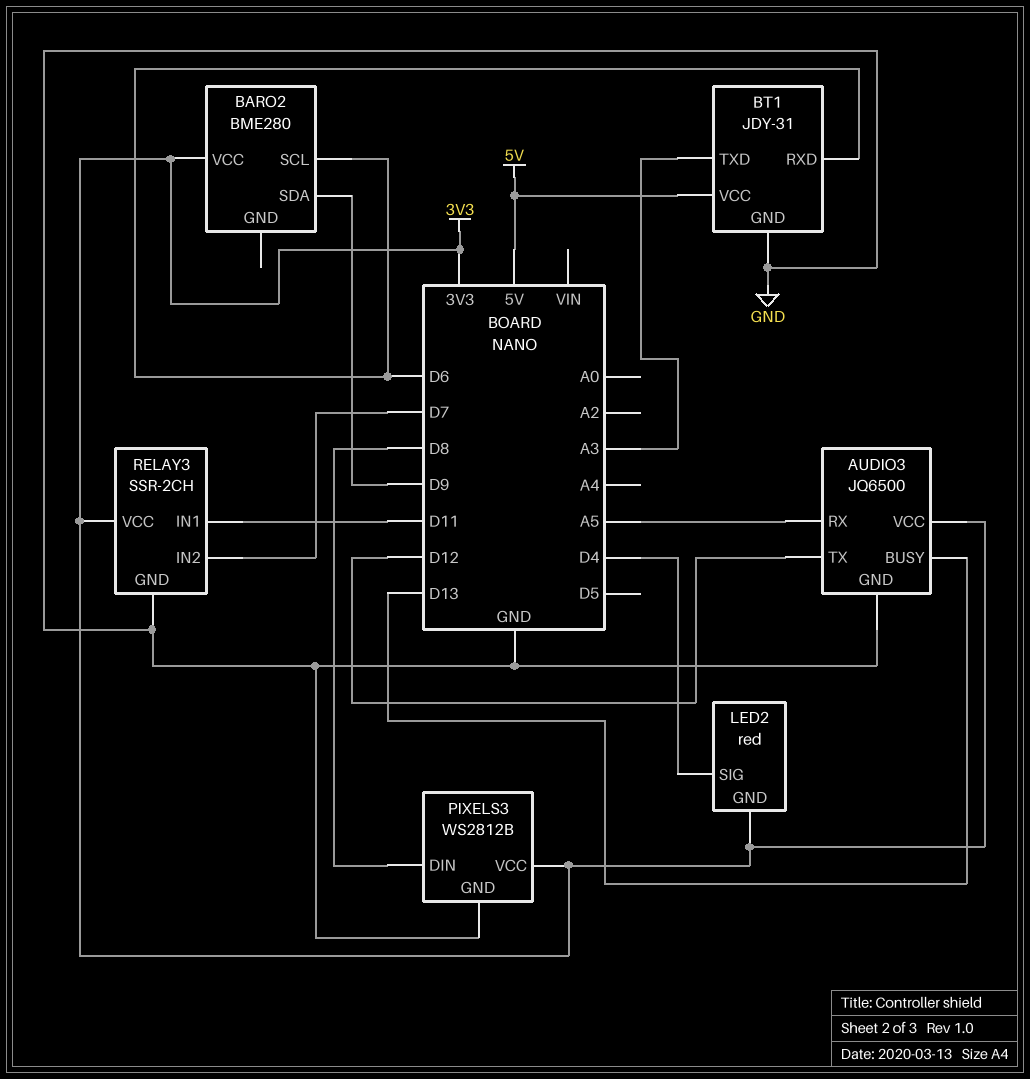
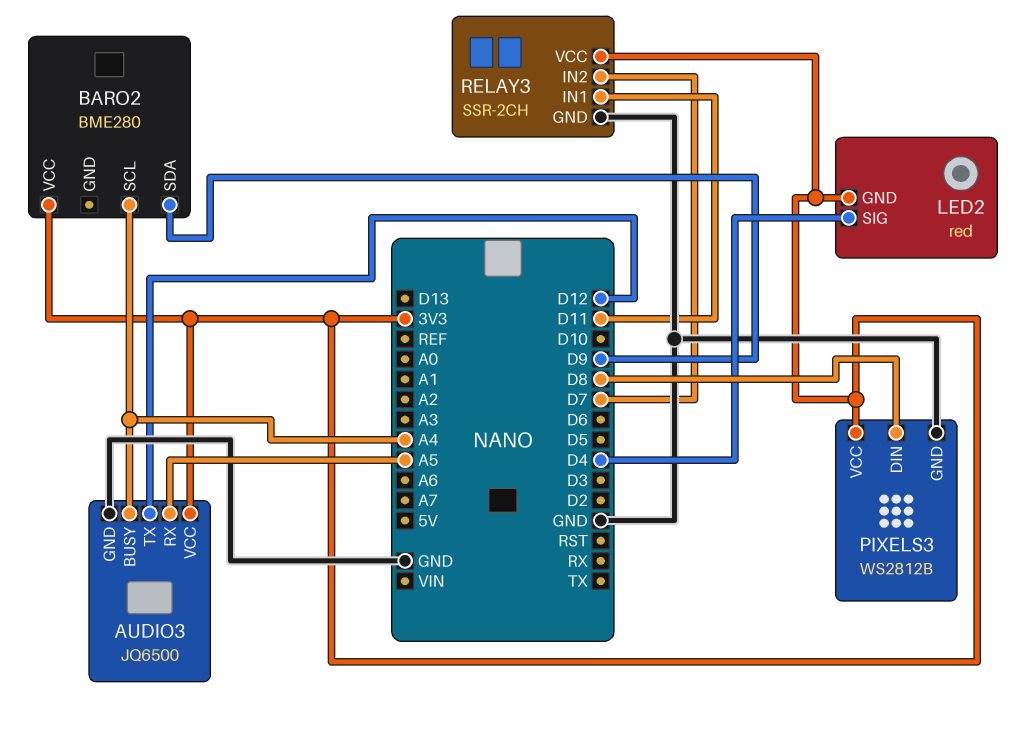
AUDIO3 pin BUSY: D13 -> A4
BARO2 pin SCL: D6 -> A4
BT1: JDY-31 -> none
BT1 pin GND: GND -> none
BT1 pin RXD: D6 -> none
BT1 pin TXD: A3 -> none
BT1 pin VCC: 5V -> none

